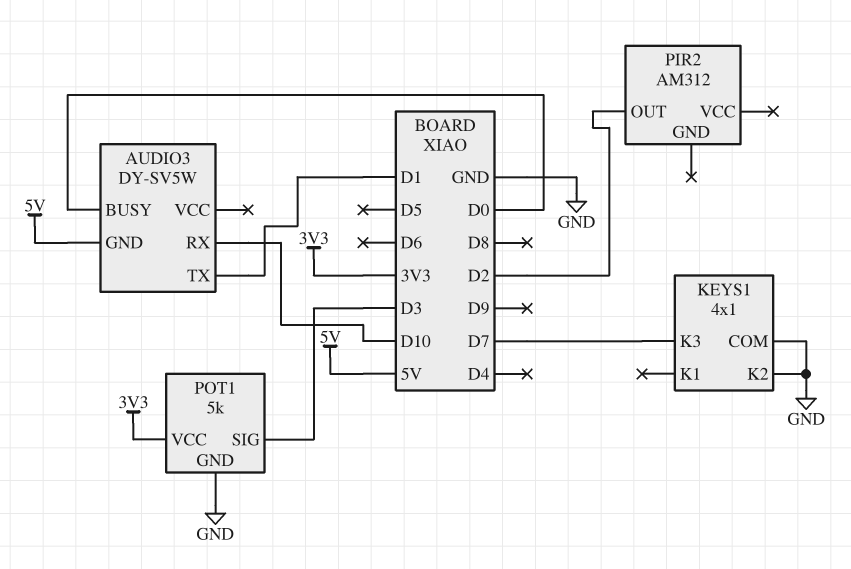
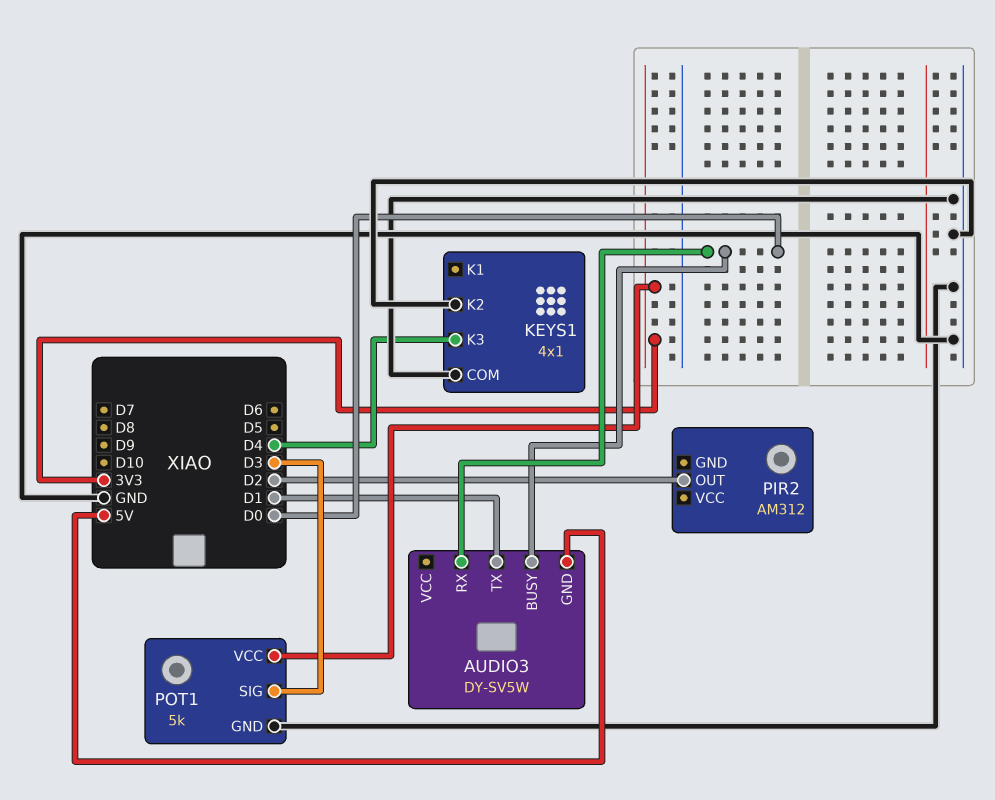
AUDIO3 pin RX: D10 -> D0
KEYS1 pin K3: D7 -> D4

